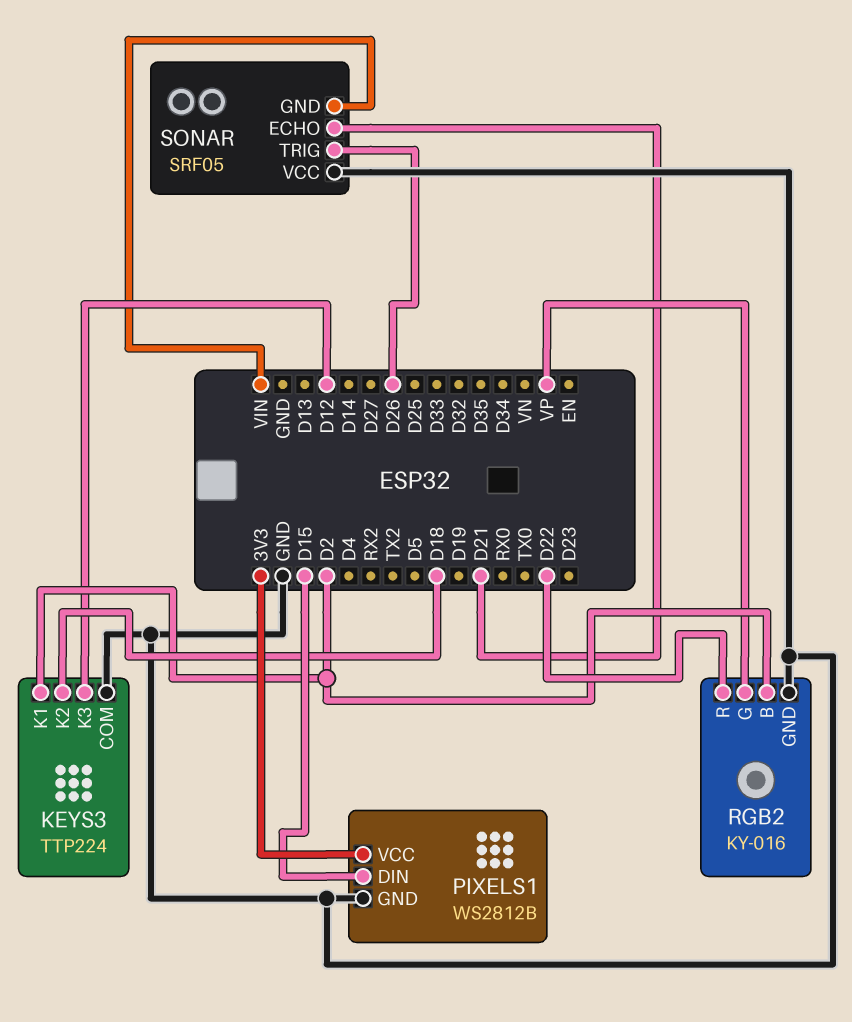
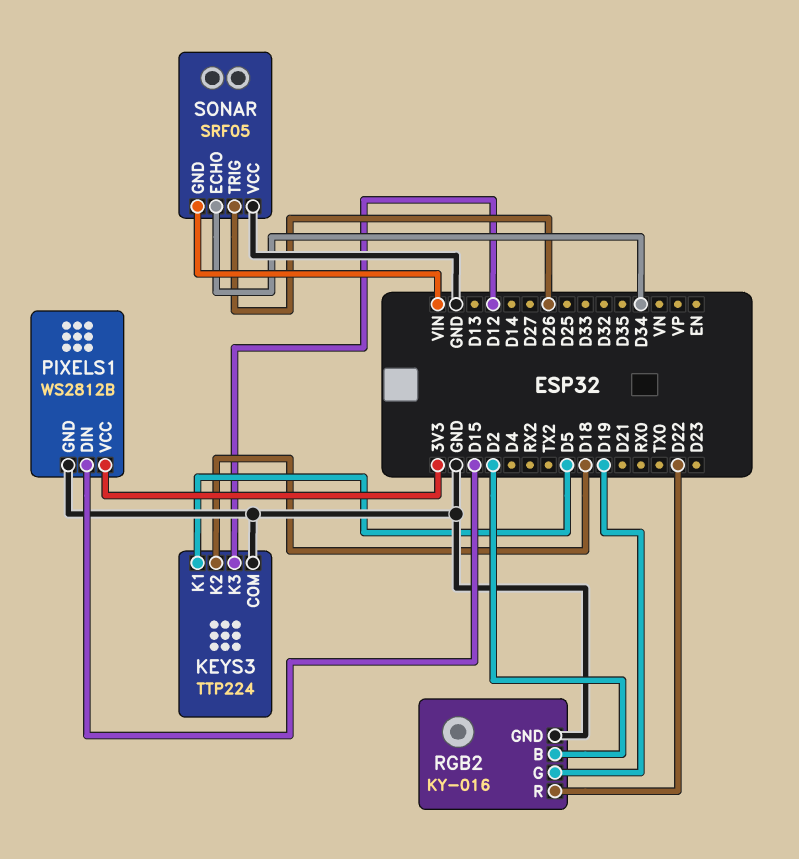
KEYS3 pin K1: D2 -> D5
RGB2 pin G: VP -> D19
SONAR pin ECHO: D21 -> D34

